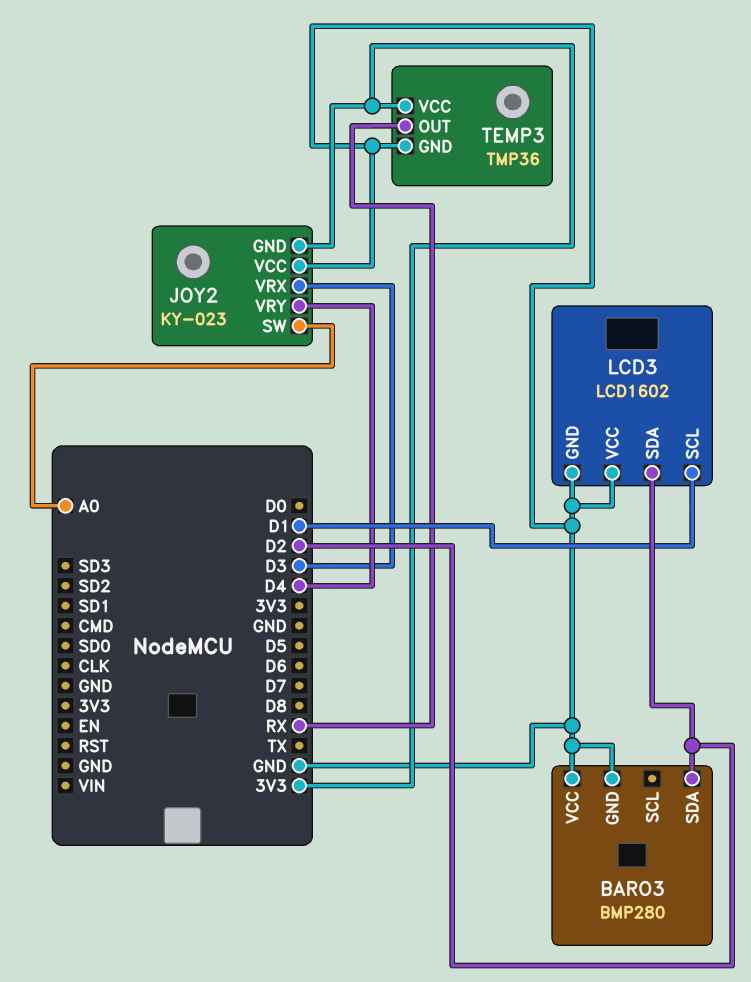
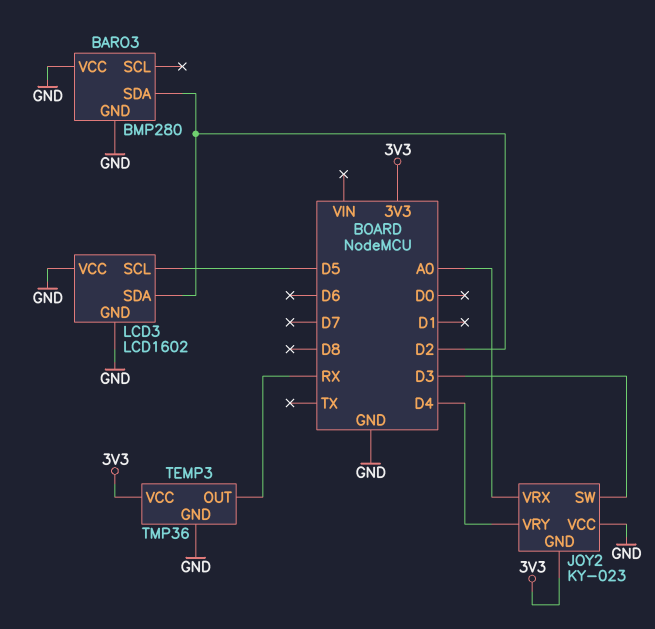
JOY2 pin SW: A0 -> D3
JOY2 pin VRX: D3 -> A0
LCD3 pin SCL: D1 -> D5

